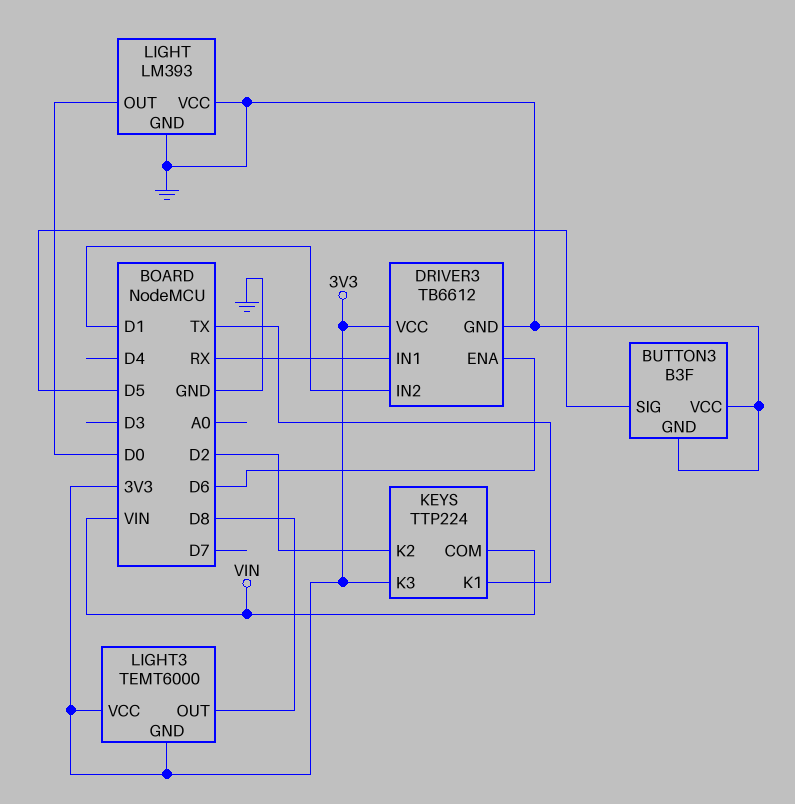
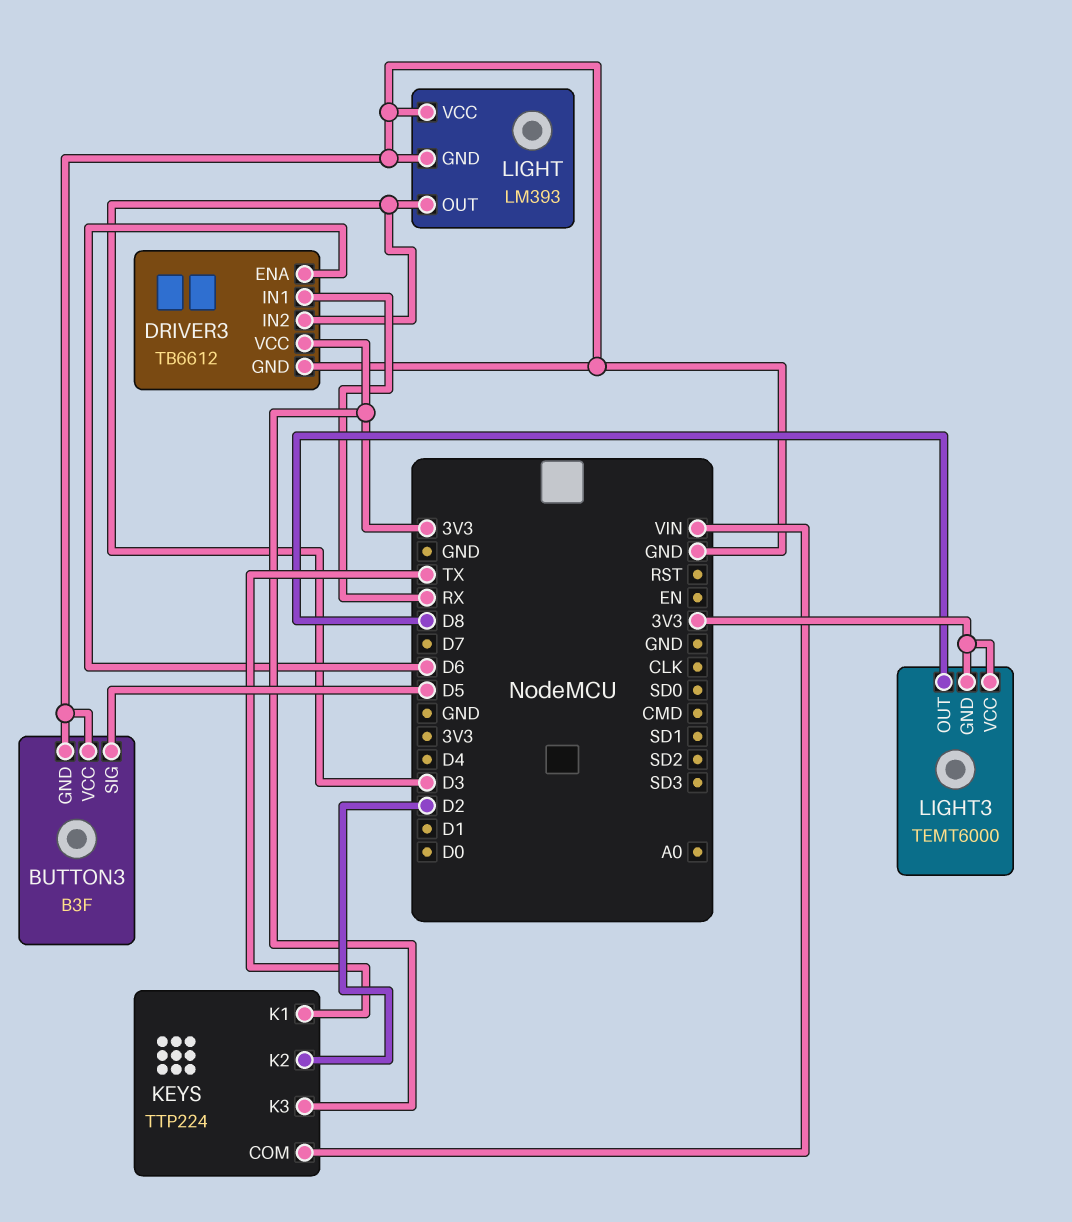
DRIVER3 pin IN2: D1 -> D3
LIGHT pin OUT: D0 -> D3

